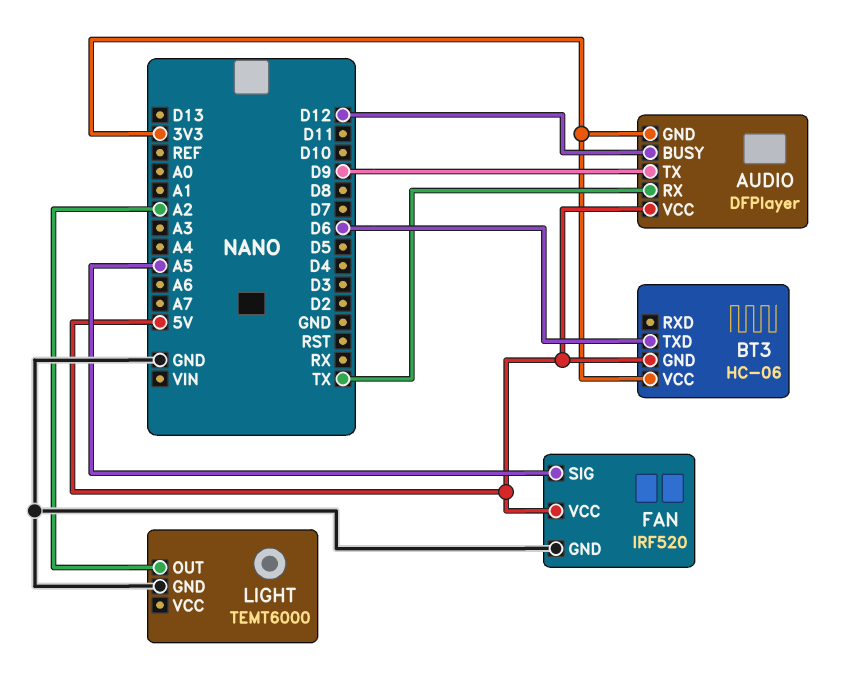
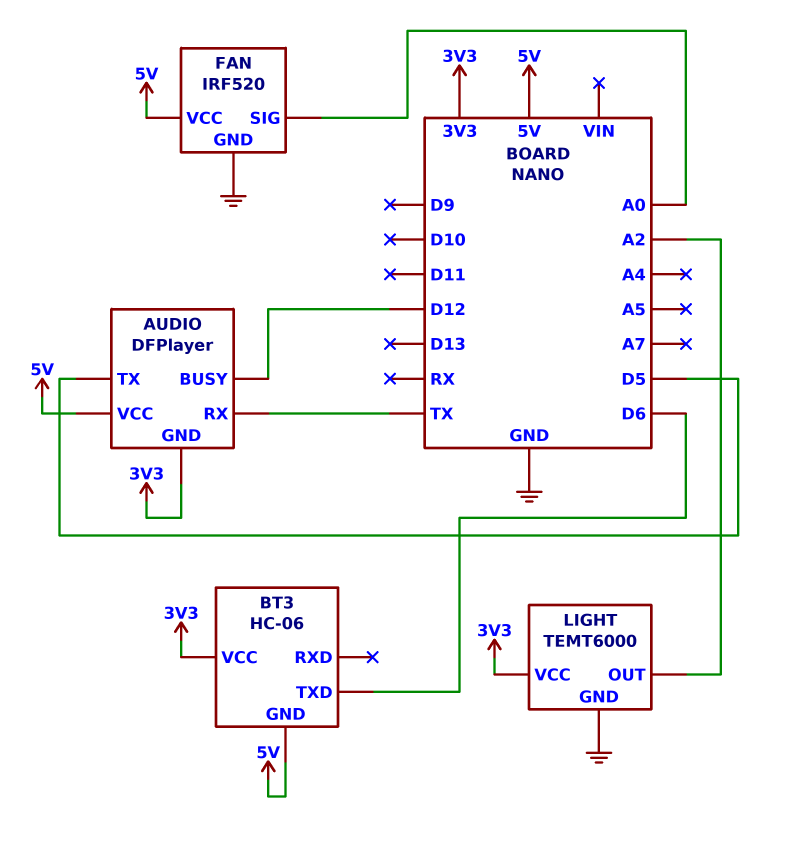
AUDIO pin TX: D9 -> D5
FAN pin SIG: A5 -> A0
LIGHT pin VCC: none -> 3V3

